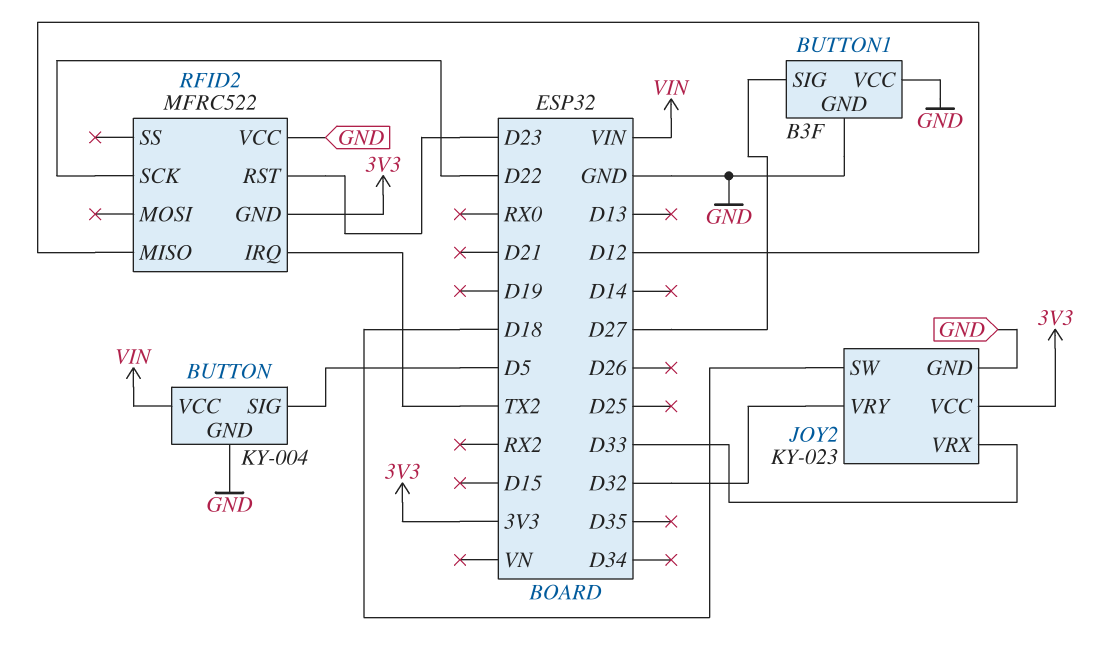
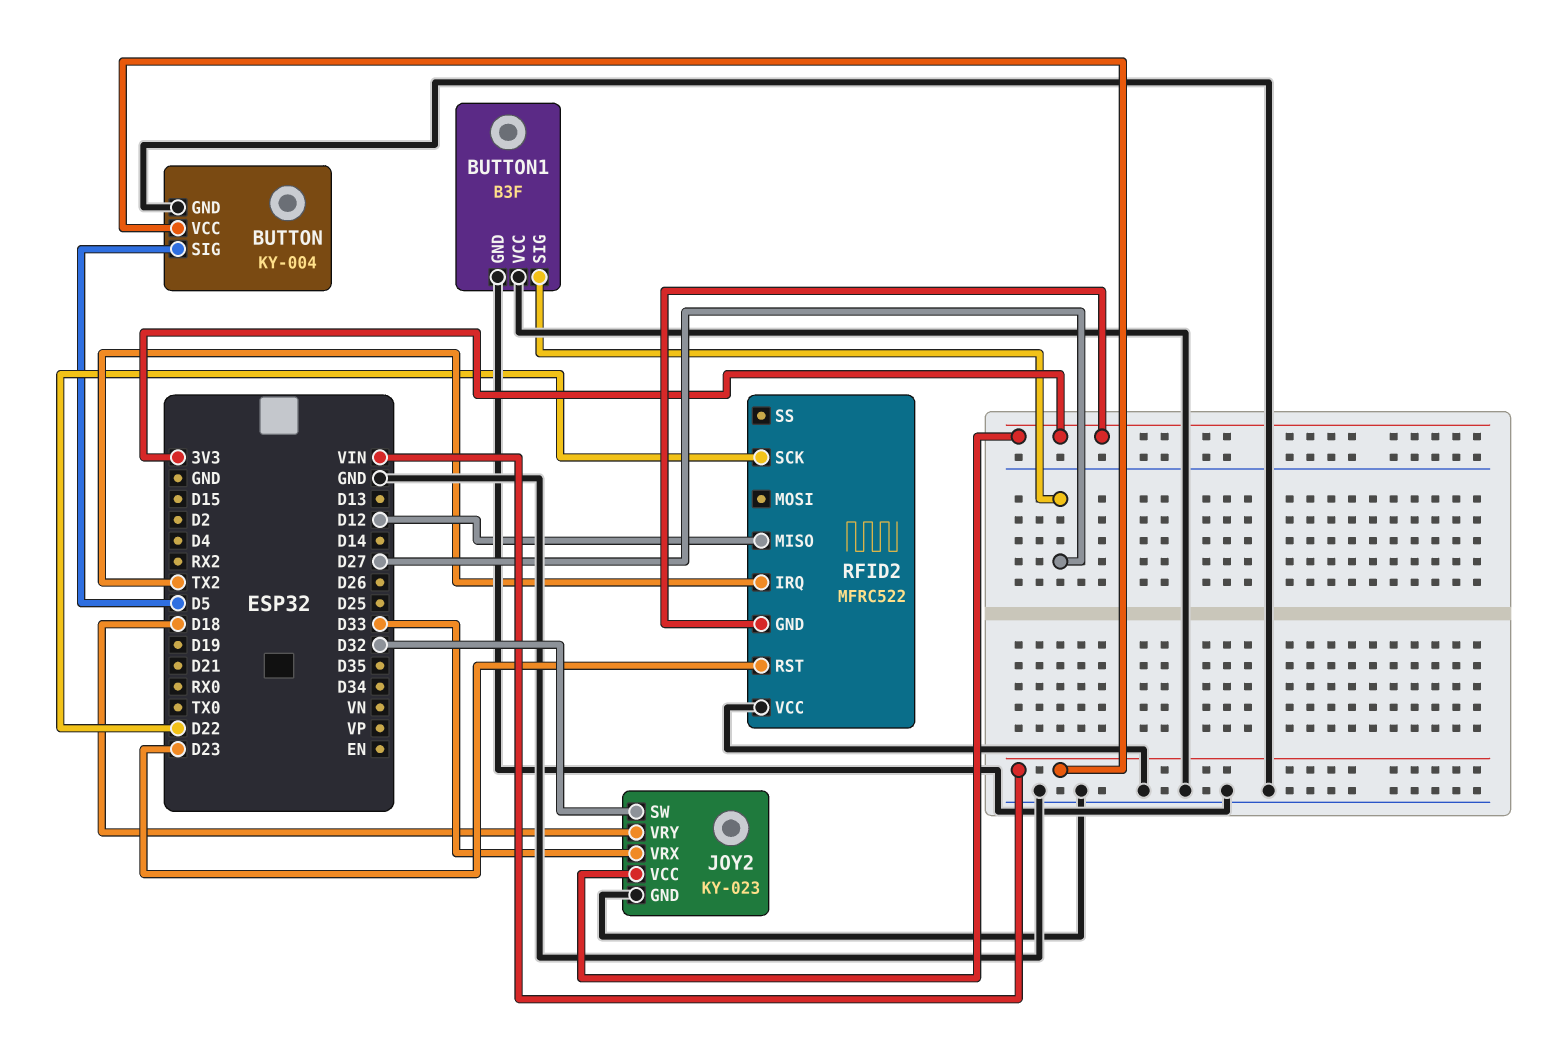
JOY2 pin SW: D18 -> D32
JOY2 pin VRY: D32 -> D18

